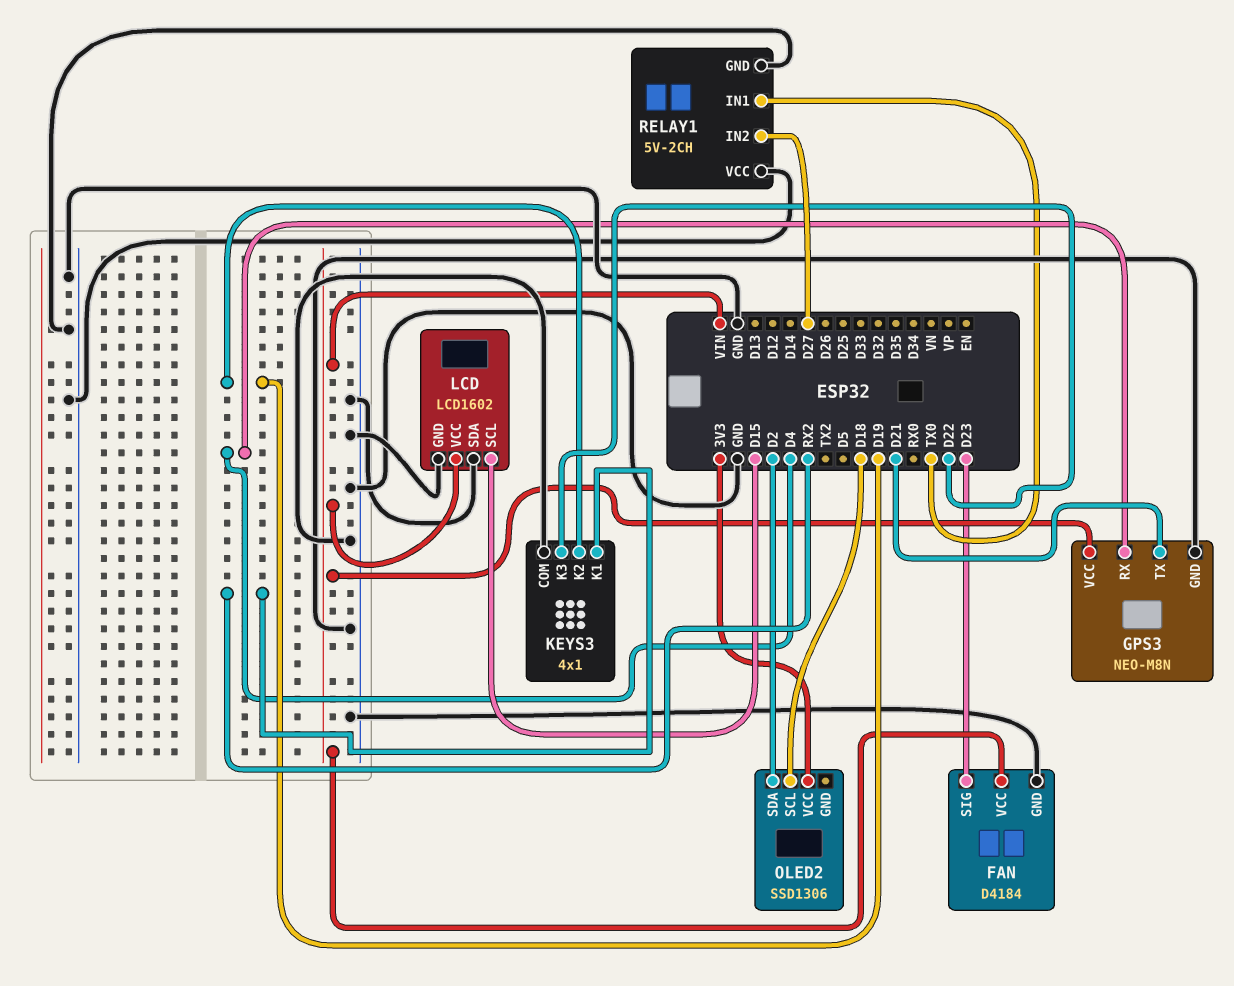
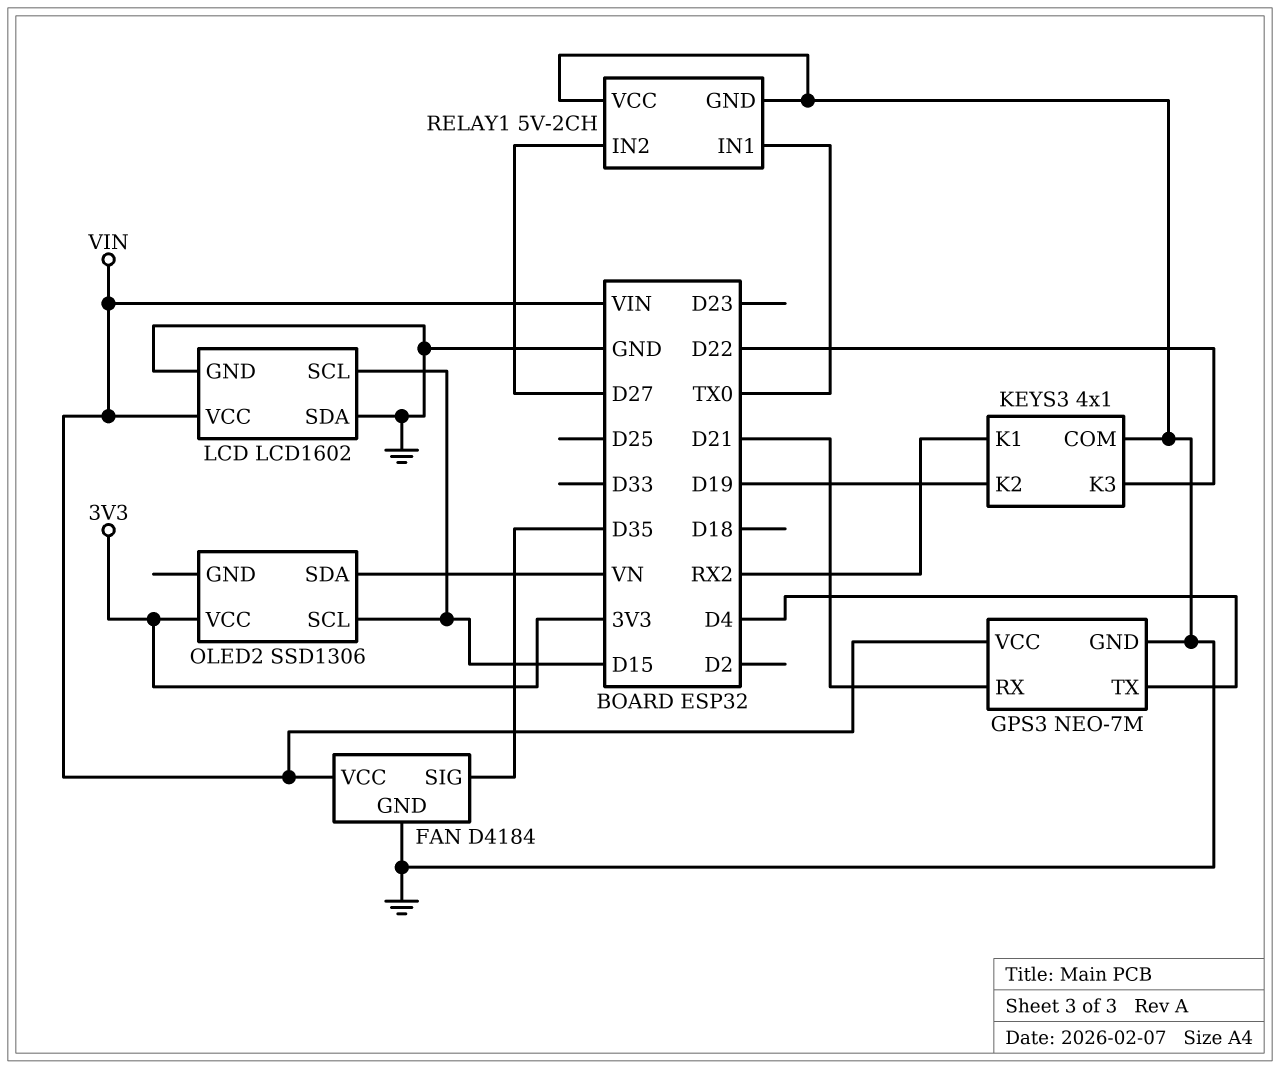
FAN pin SIG: D23 -> D35
GPS3: NEO-M8N -> NEO-7M
GPS3 pin RX: D4 -> D21
GPS3 pin TX: D21 -> D4
OLED2 pin SCL: D18 -> D15
OLED2 pin SDA: D2 -> VN

